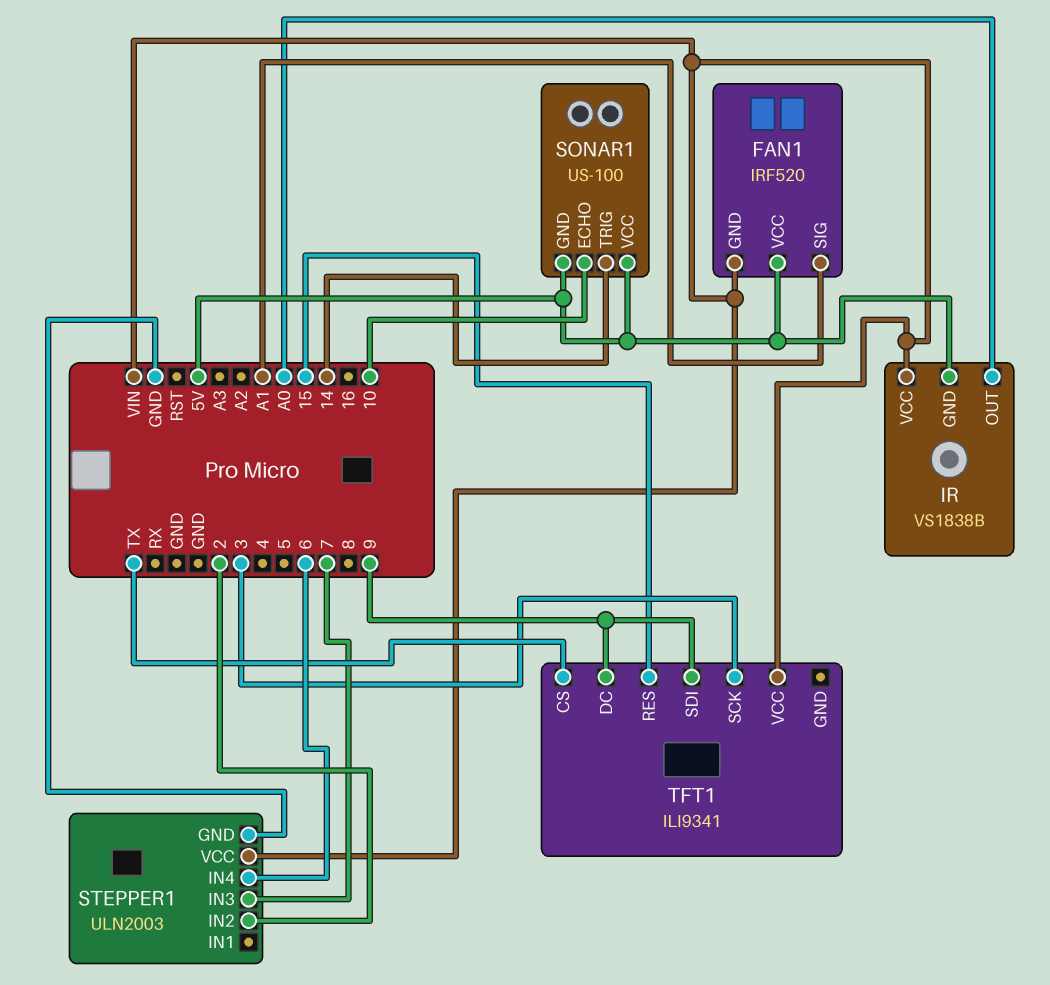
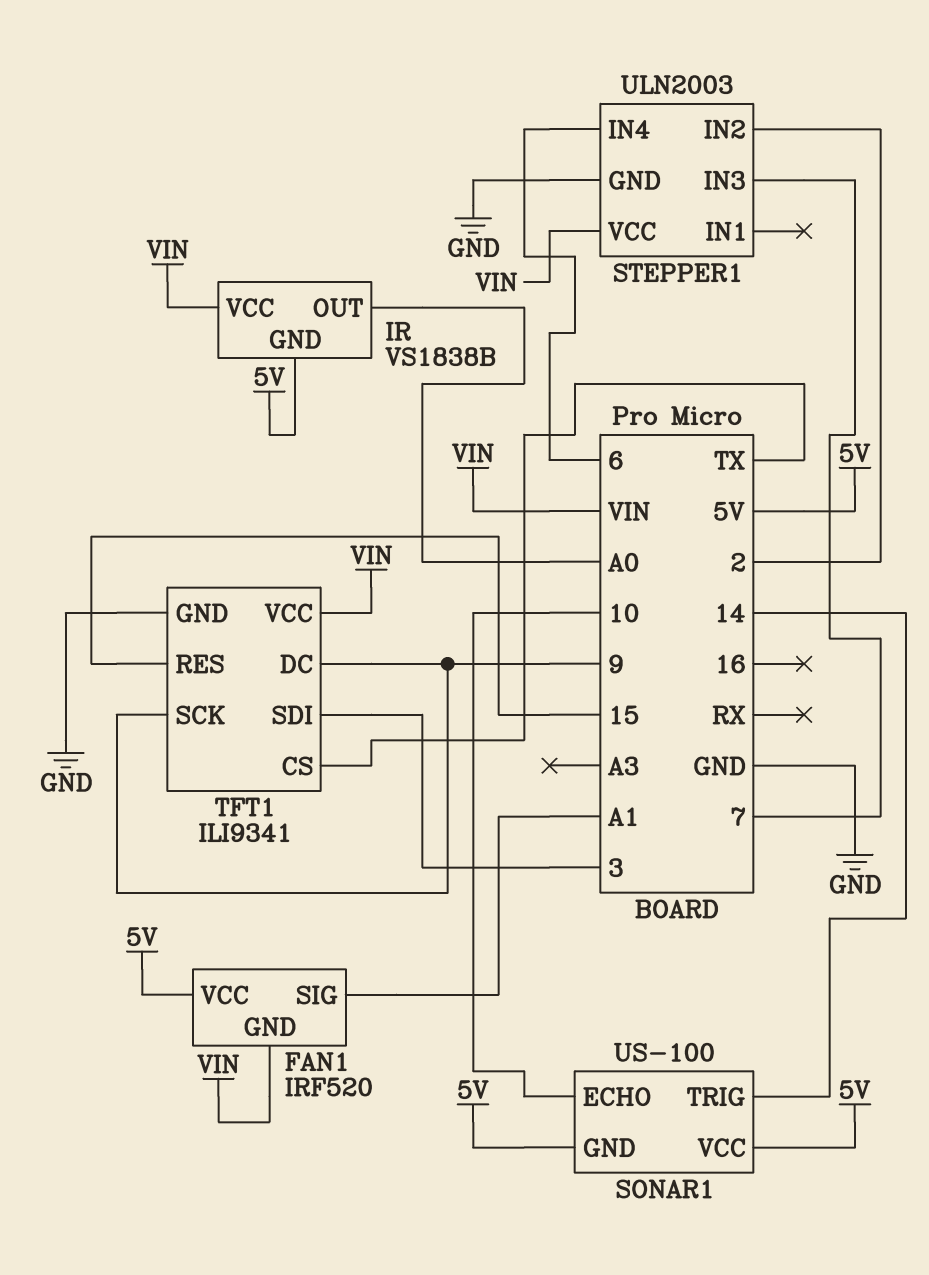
TFT1 pin GND: none -> GND
TFT1 pin SCK: 3 -> 9
TFT1 pin SDI: 9 -> 3

